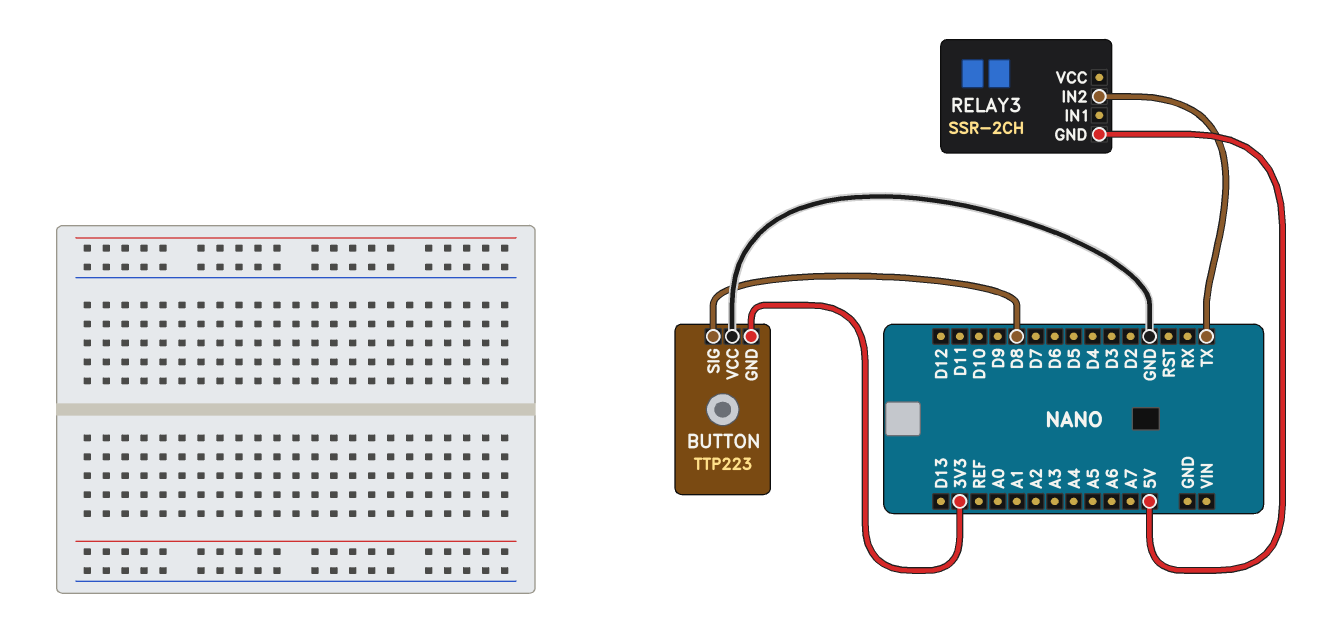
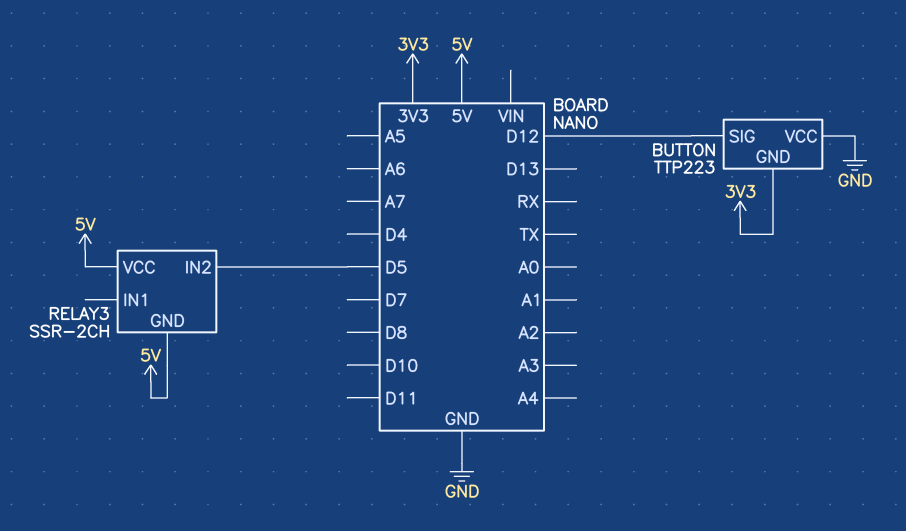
BUTTON pin SIG: D8 -> D12
RELAY3 pin IN2: TX -> D5
RELAY3 pin VCC: none -> 5V

